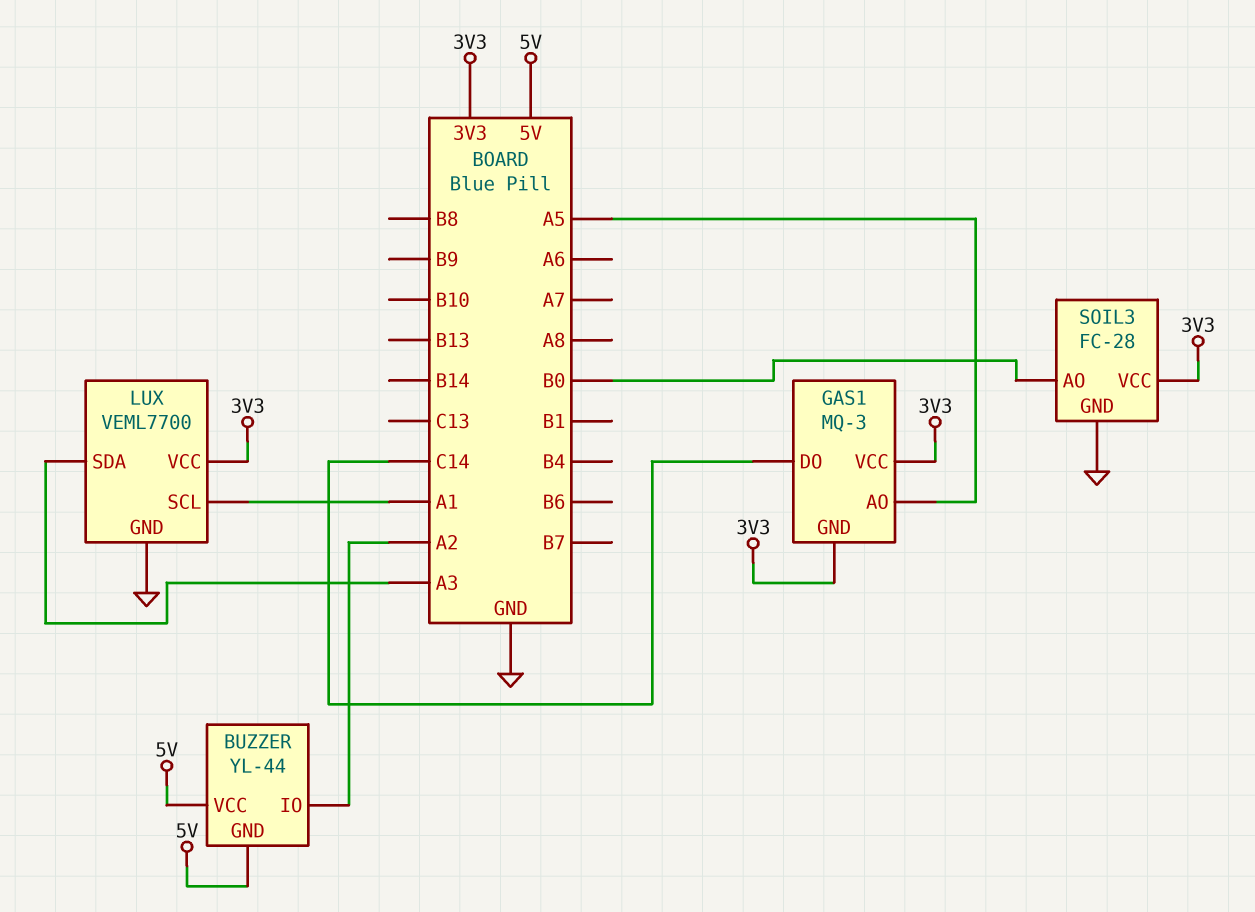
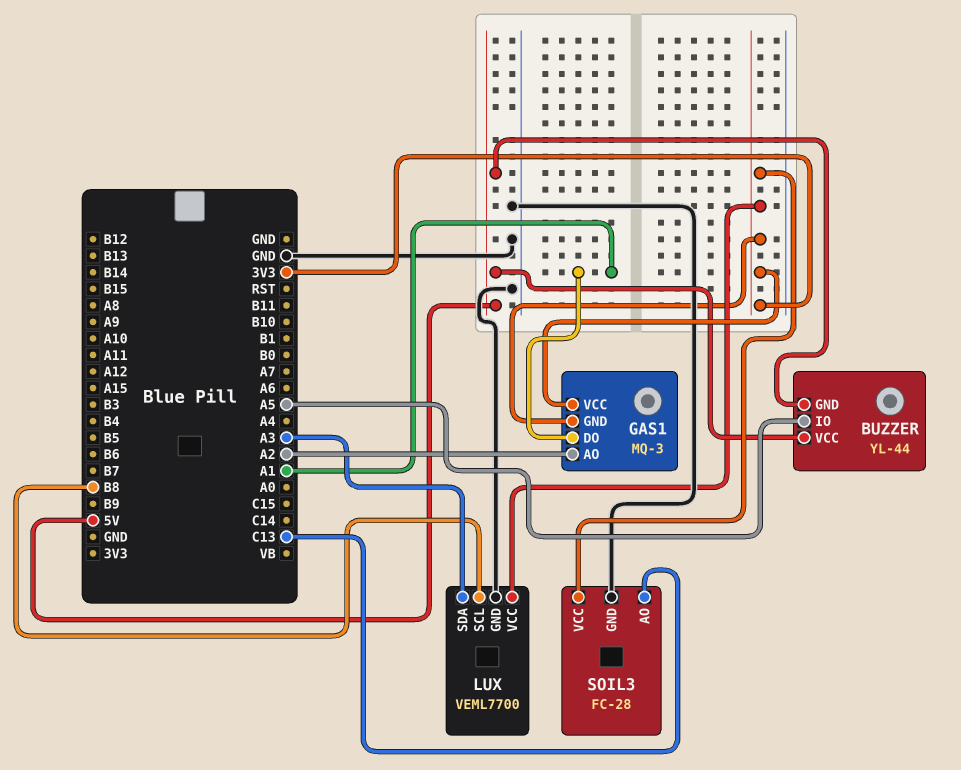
BUZZER pin IO: A2 -> A5
GAS1 pin AO: A5 -> A2
GAS1 pin DO: C14 -> A1
LUX pin SCL: A1 -> B8
SOIL3 pin AO: B0 -> C13

